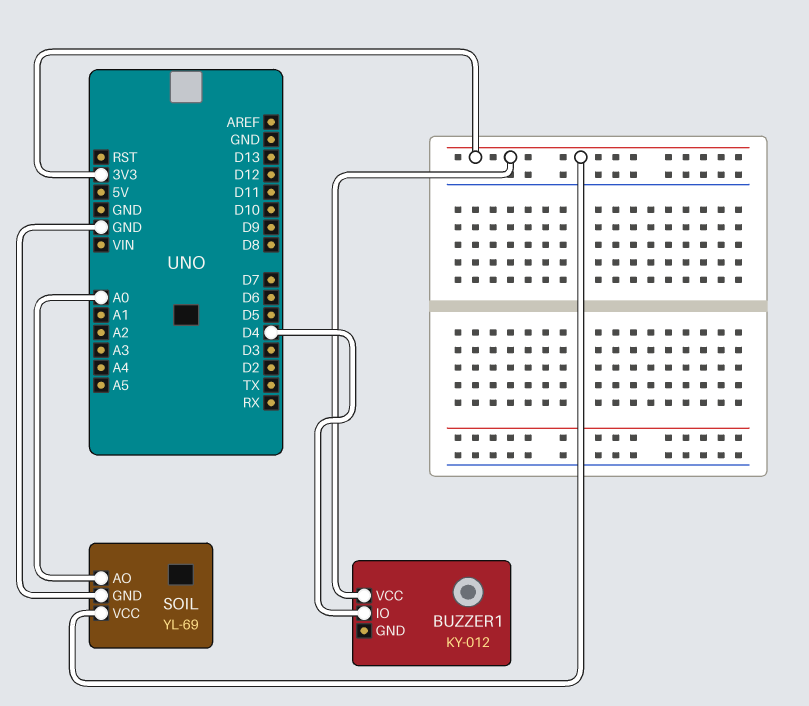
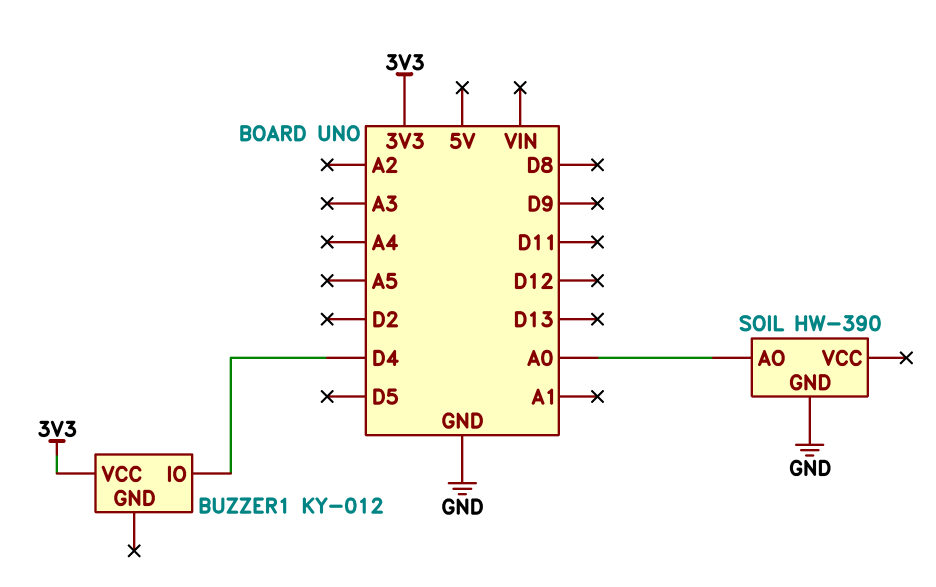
SOIL: YL-69 -> HW-390
SOIL pin VCC: 3V3 -> none

